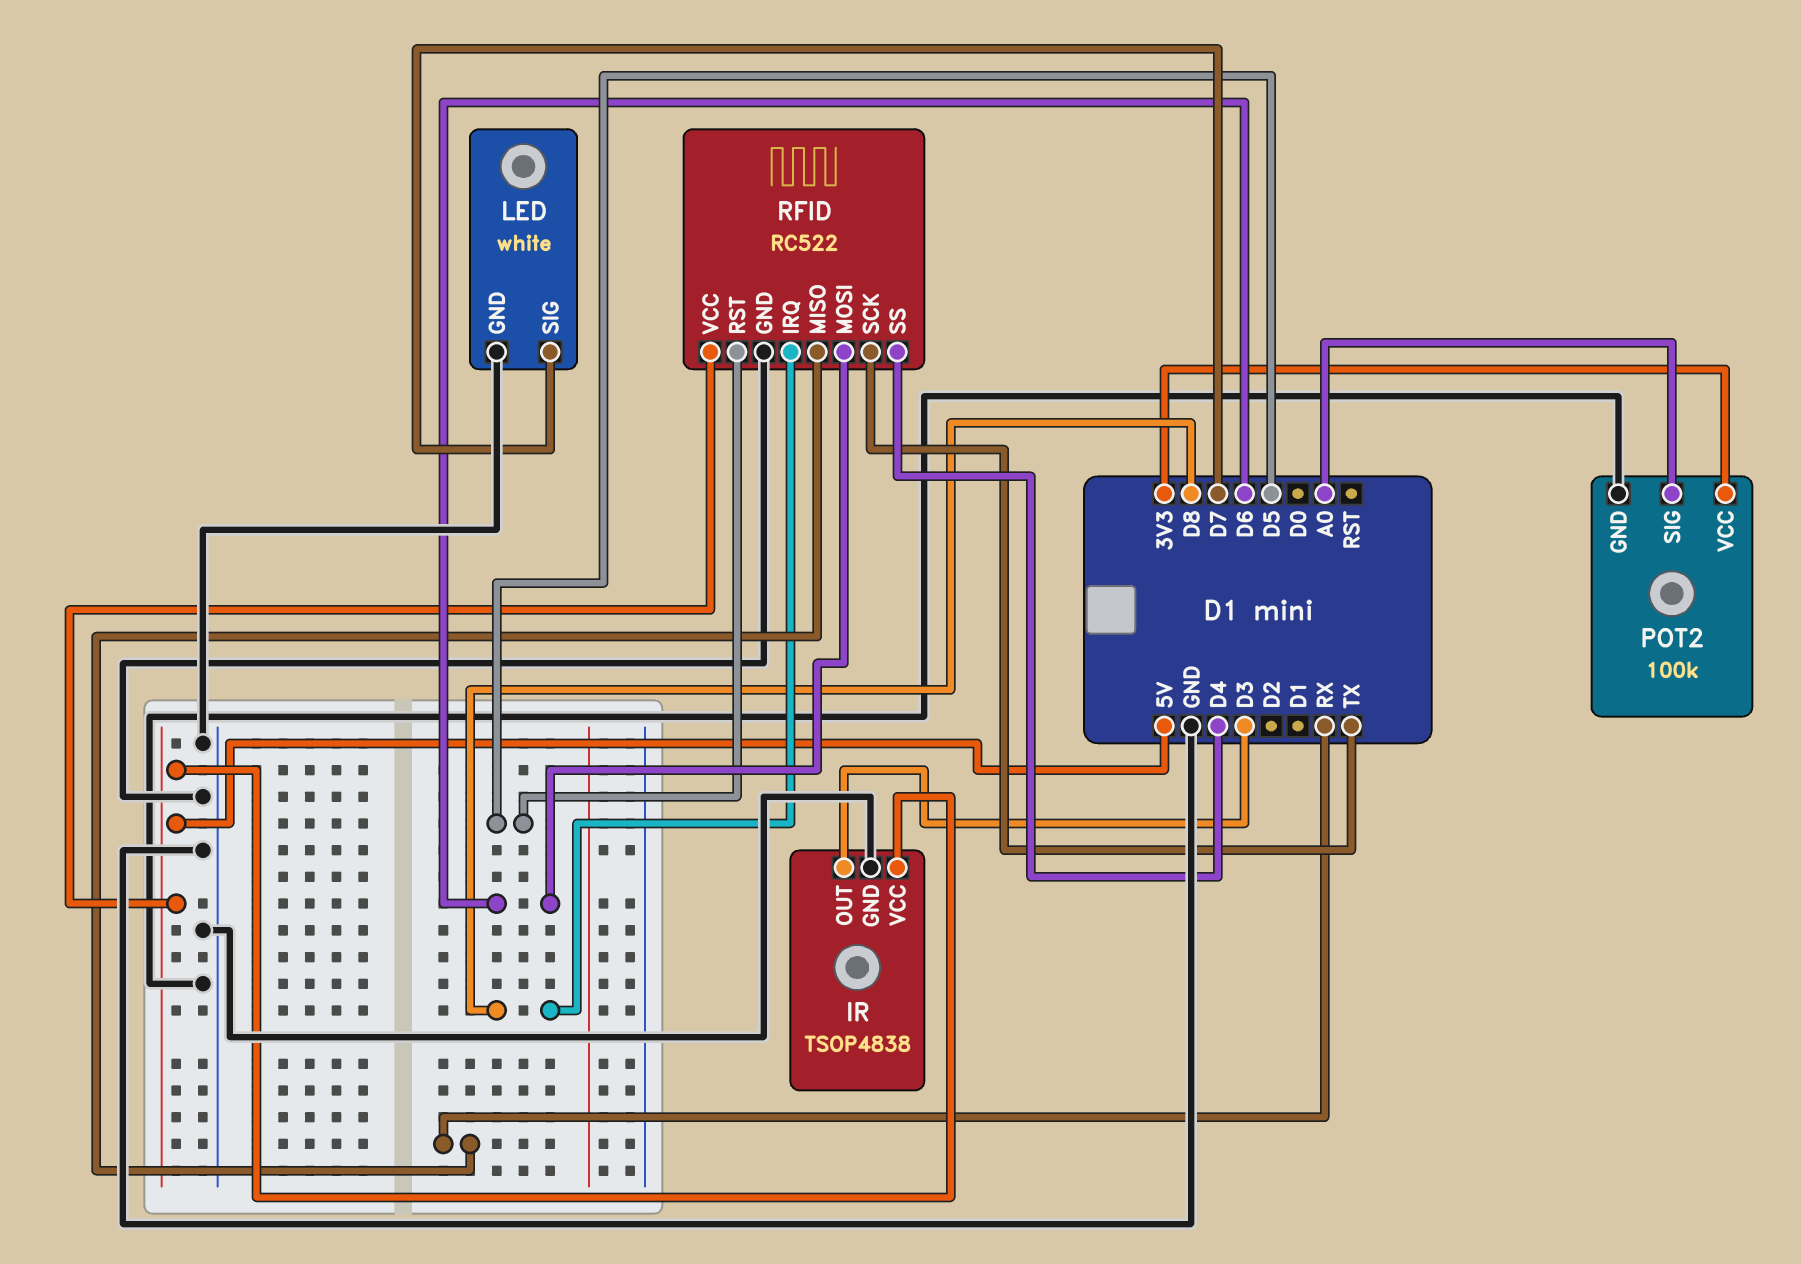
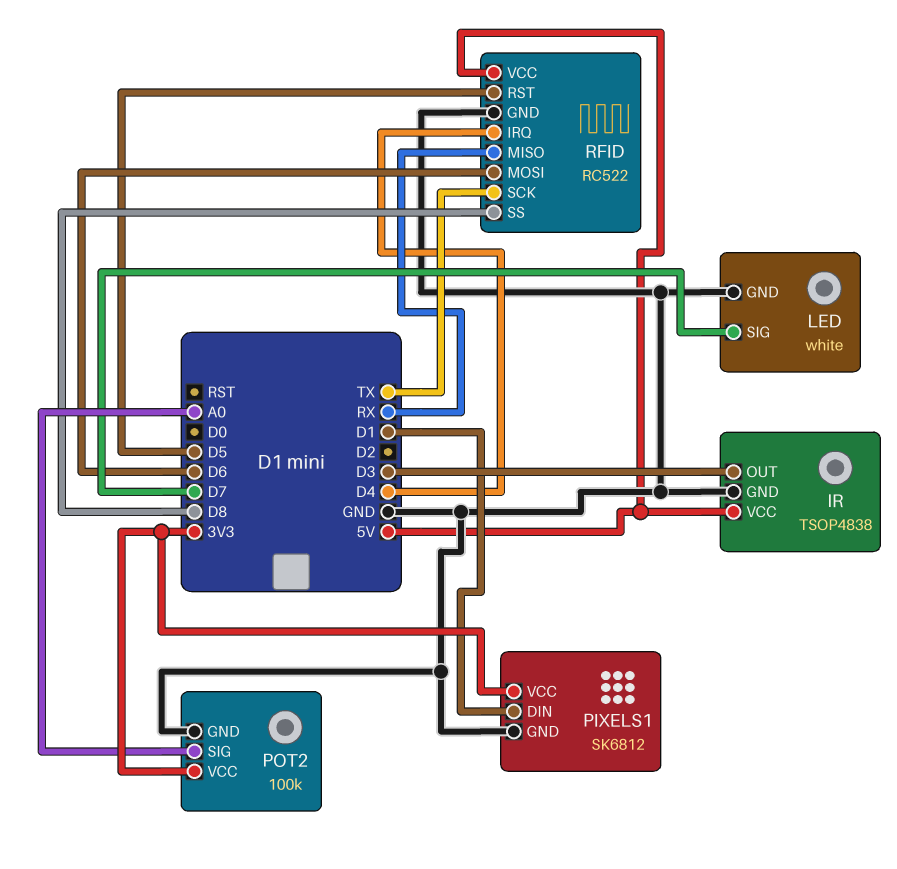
PIXELS1: none -> SK6812
PIXELS1 pin DIN: none -> D1
PIXELS1 pin GND: none -> GND
PIXELS1 pin VCC: none -> 3V3
RFID pin IRQ: D8 -> D4
RFID pin SS: D4 -> D8

